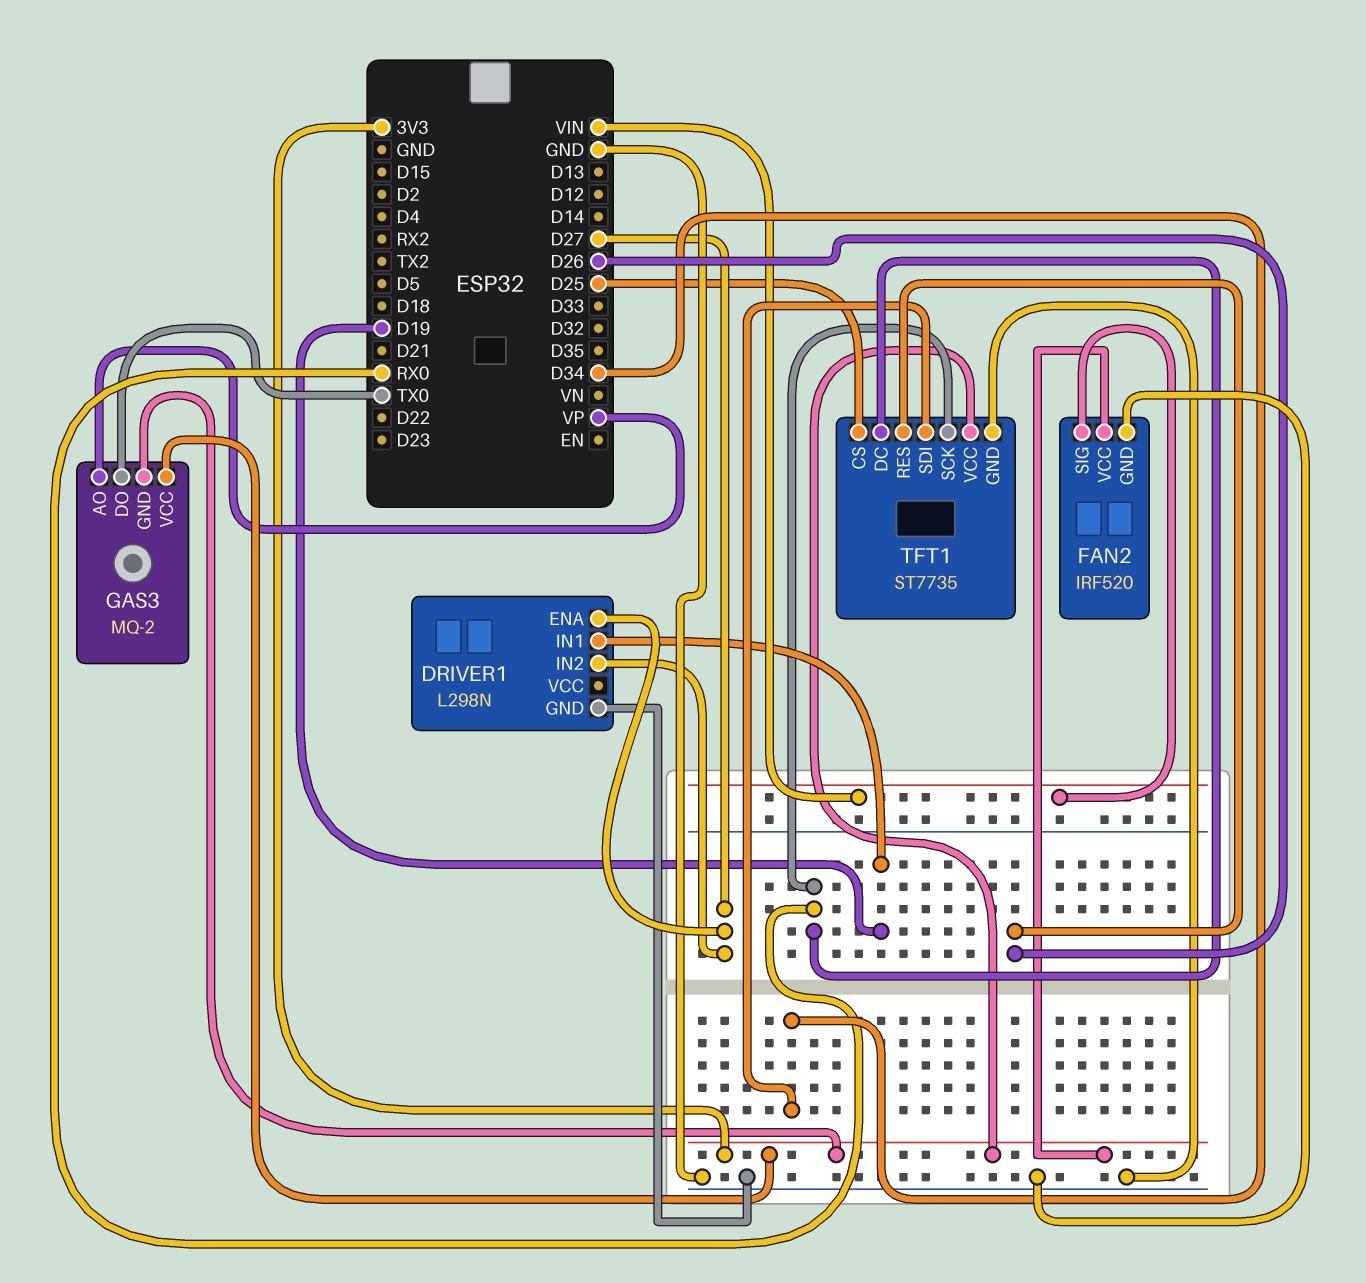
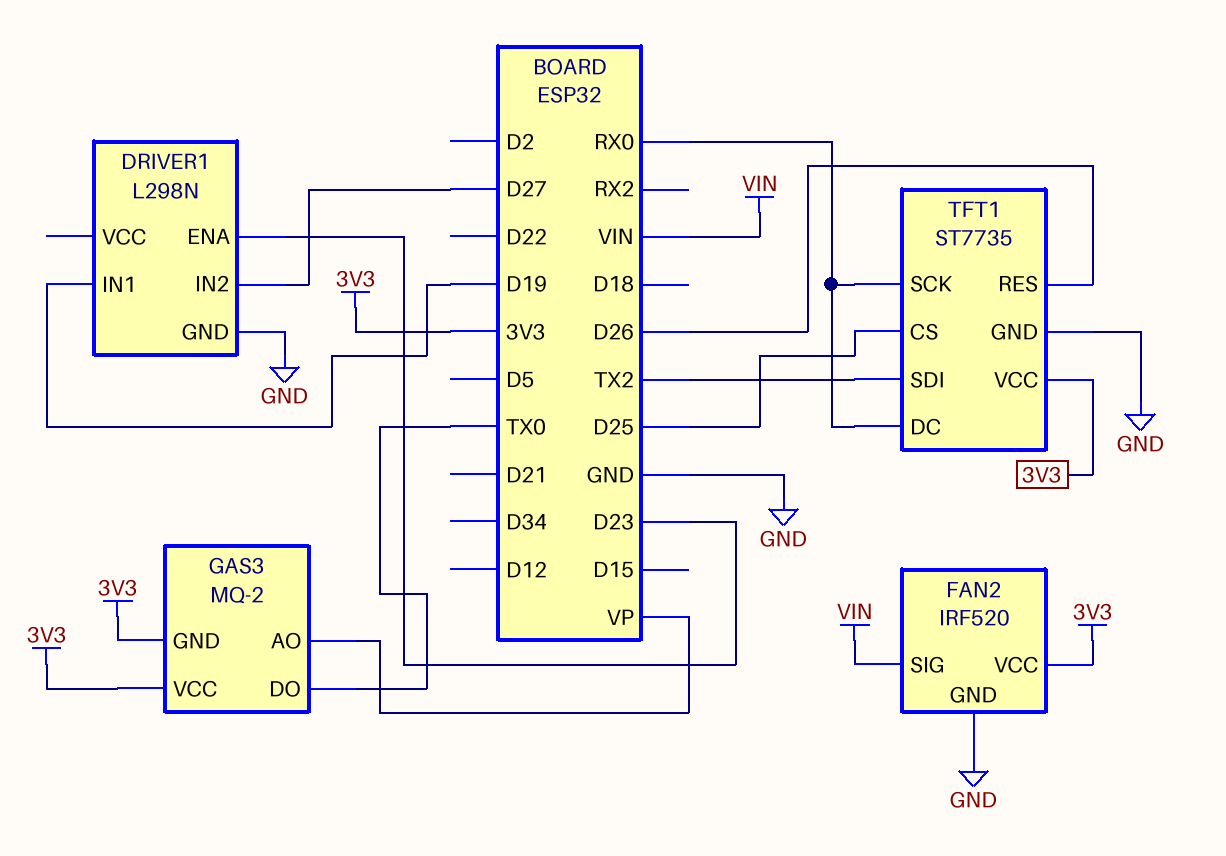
DRIVER1 pin ENA: D27 -> D23
TFT1 pin SDI: D34 -> TX2

